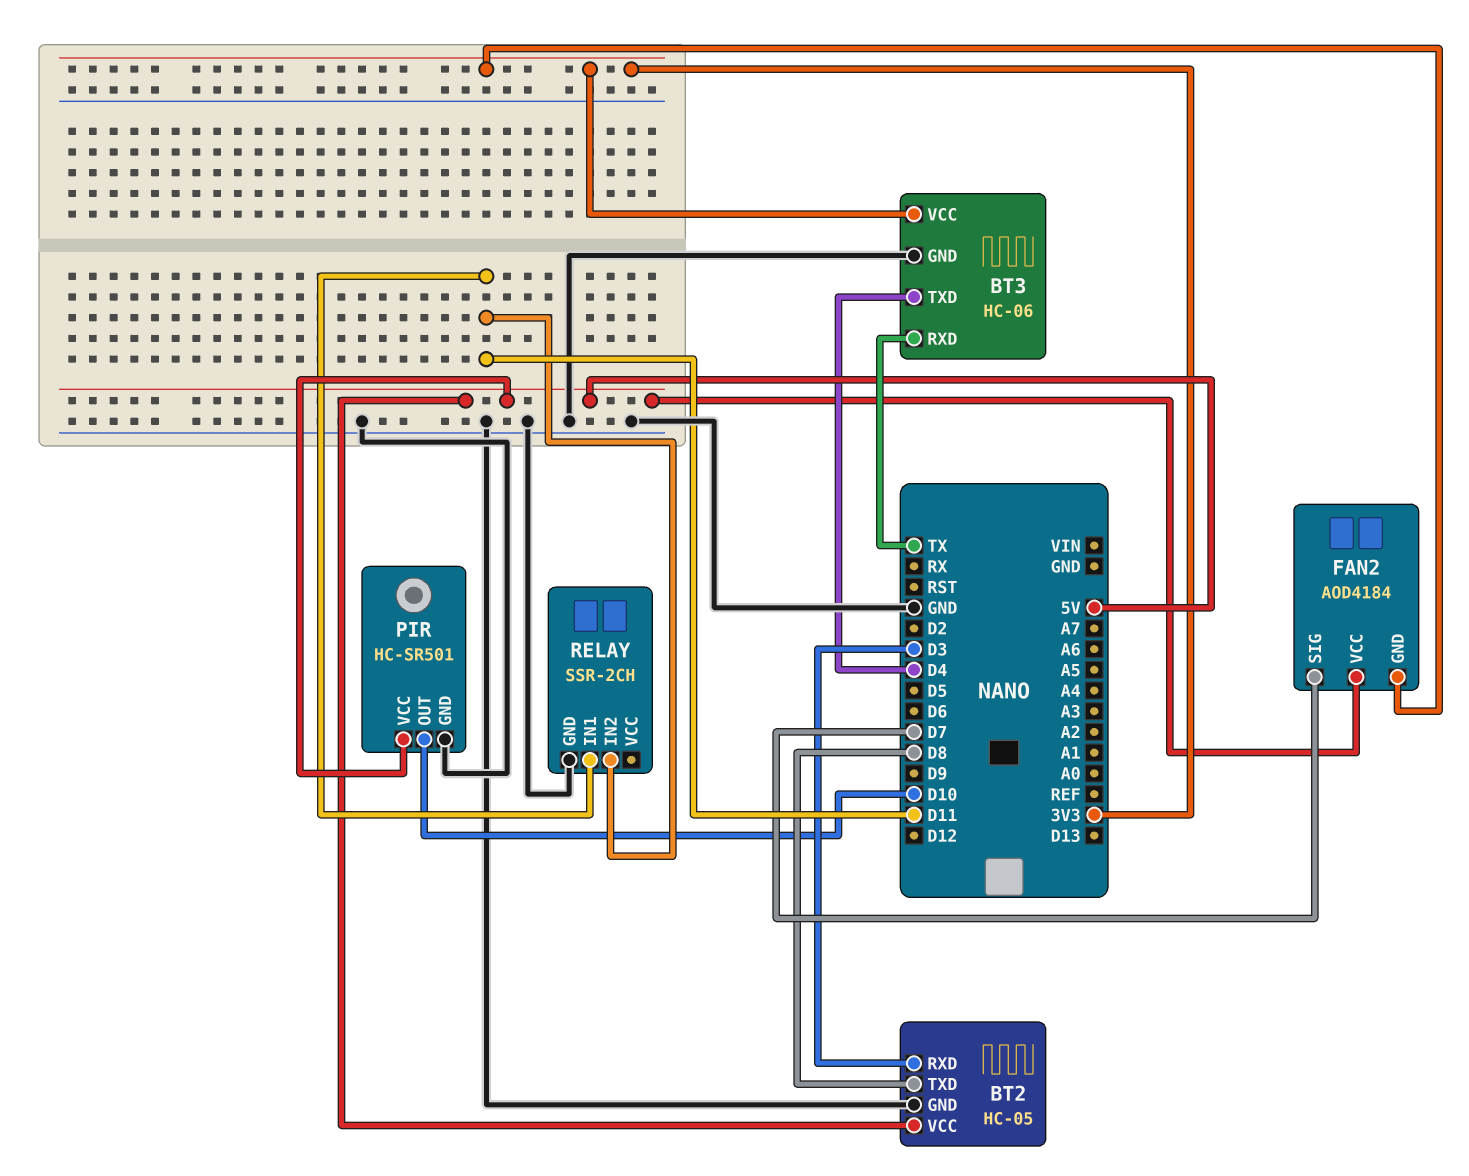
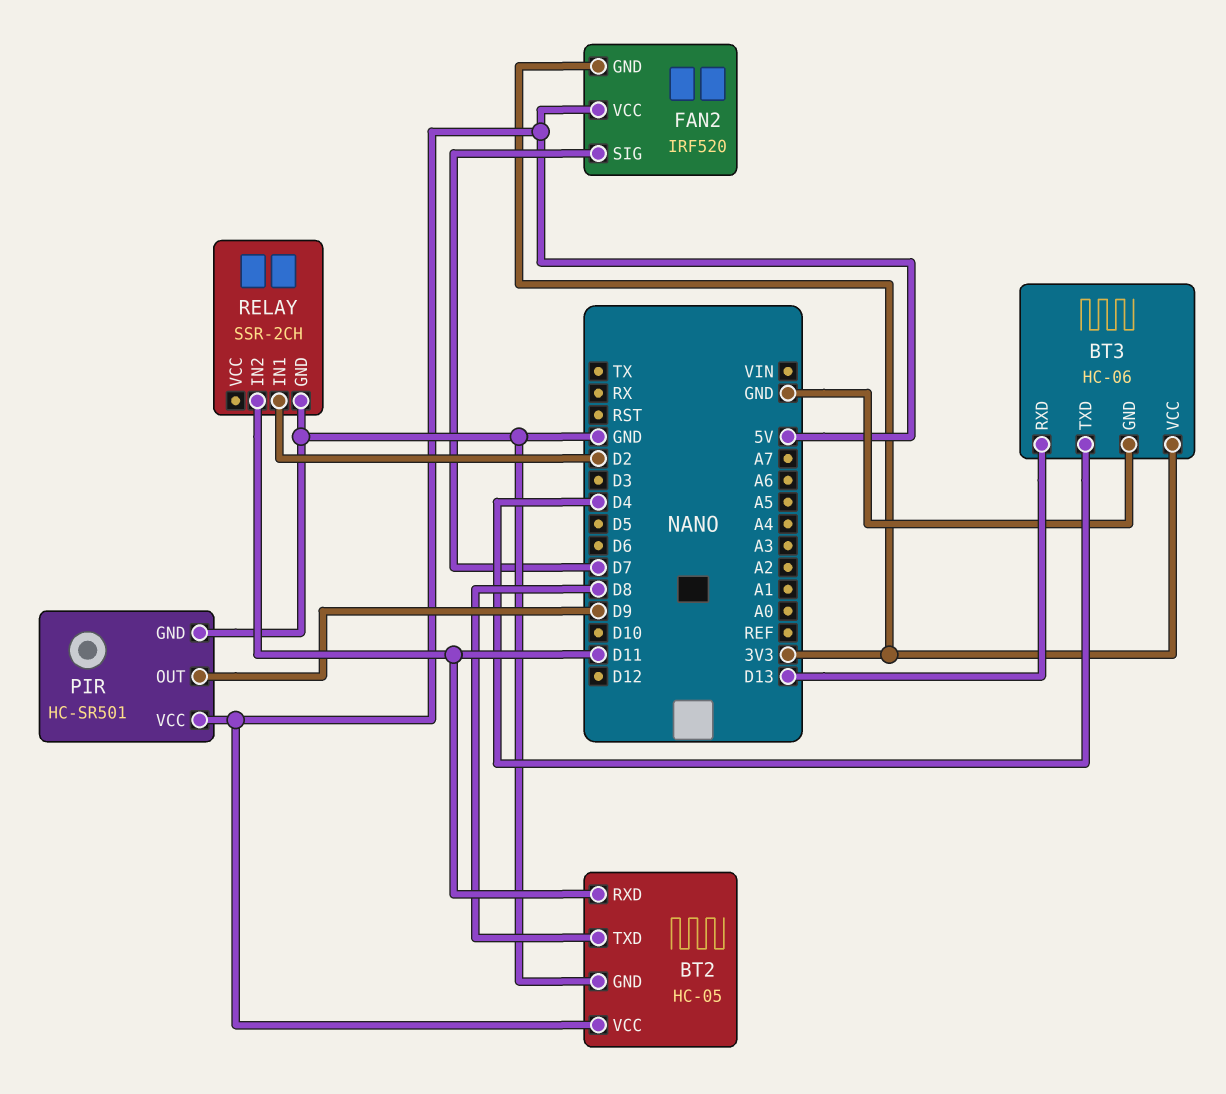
BT2 pin RXD: D3 -> D11
BT3 pin RXD: TX -> D13
FAN2: AOD4184 -> IRF520
PIR pin OUT: D10 -> D9
RELAY pin IN1: D11 -> D2

